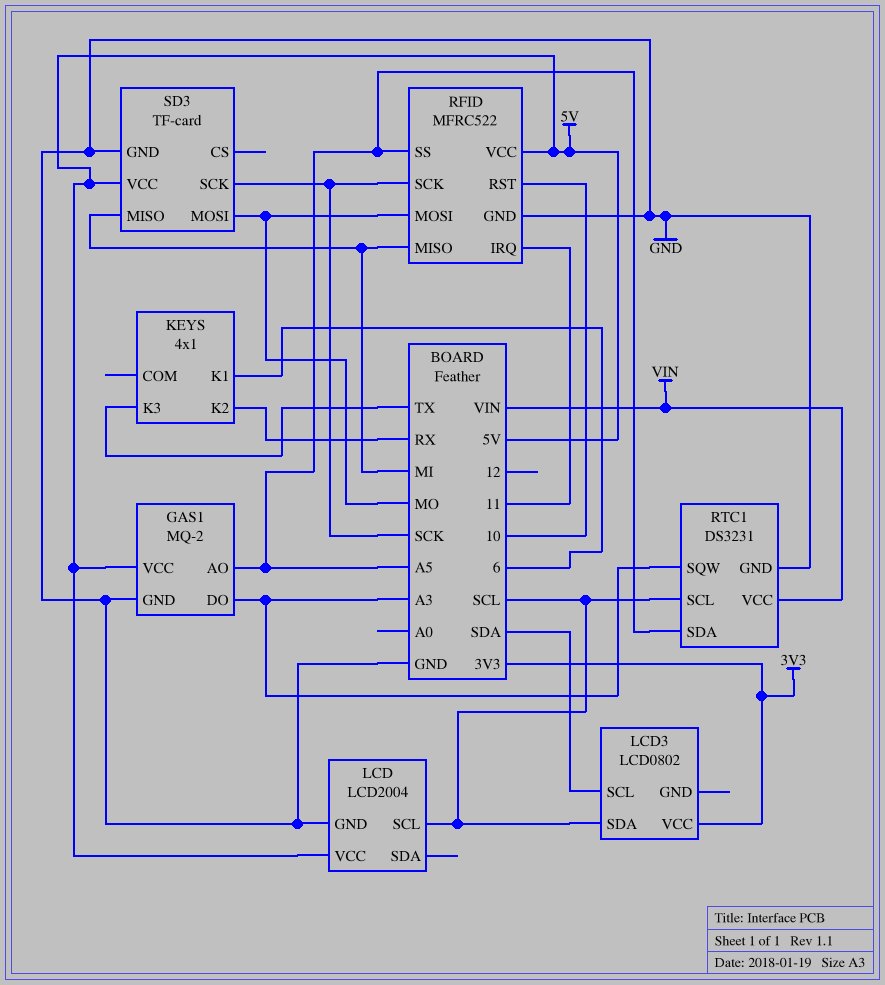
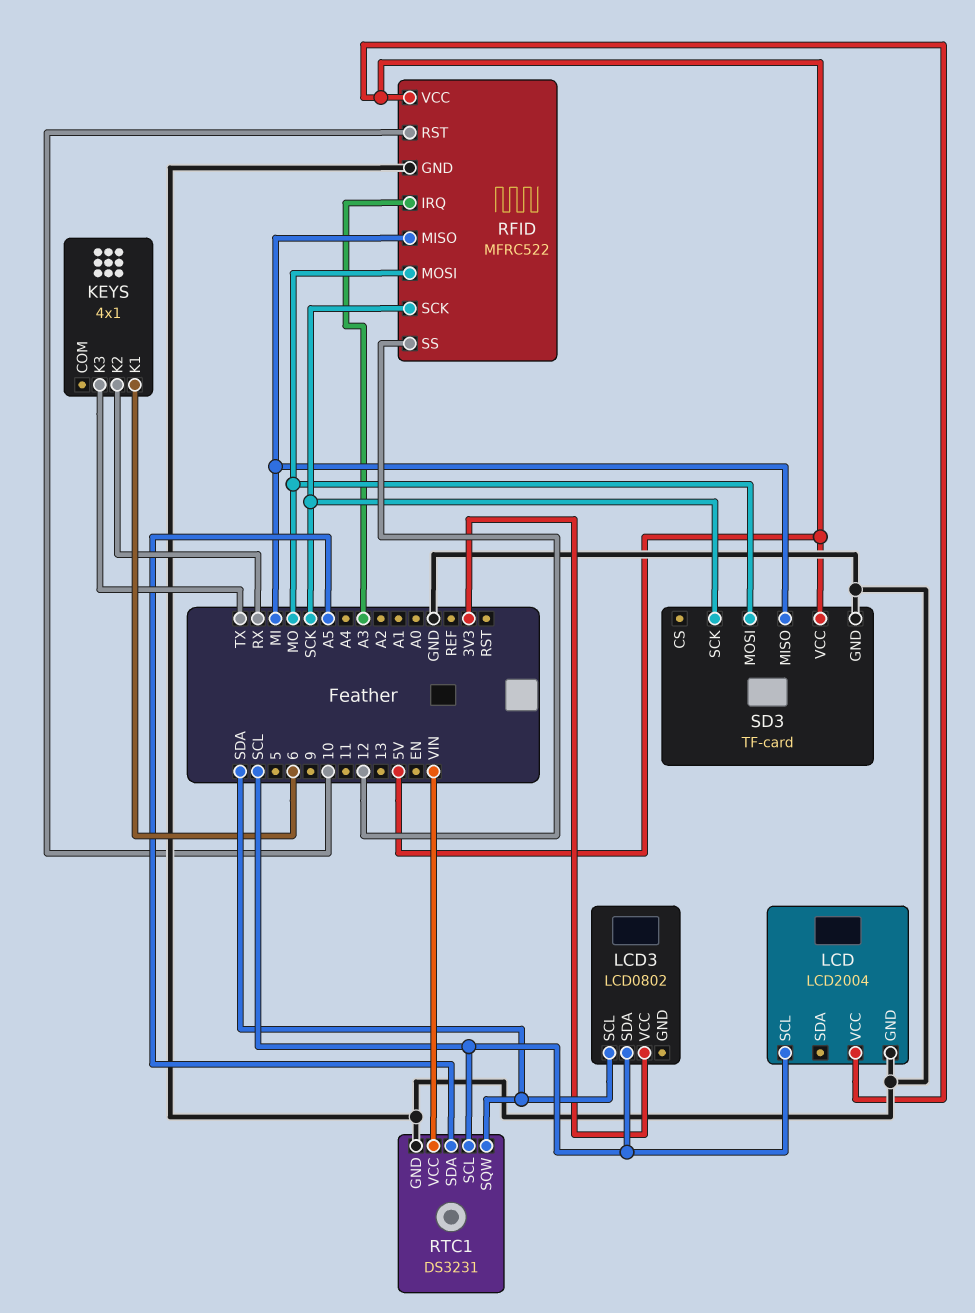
GAS1: MQ-2 -> none
GAS1 pin AO: A5 -> none
GAS1 pin DO: A3 -> none
GAS1 pin GND: GND -> none
GAS1 pin VCC: 5V -> none
RFID pin IRQ: 11 -> A3
RFID pin SS: A5 -> 12
RTC1 pin SQW: A3 -> SDA

